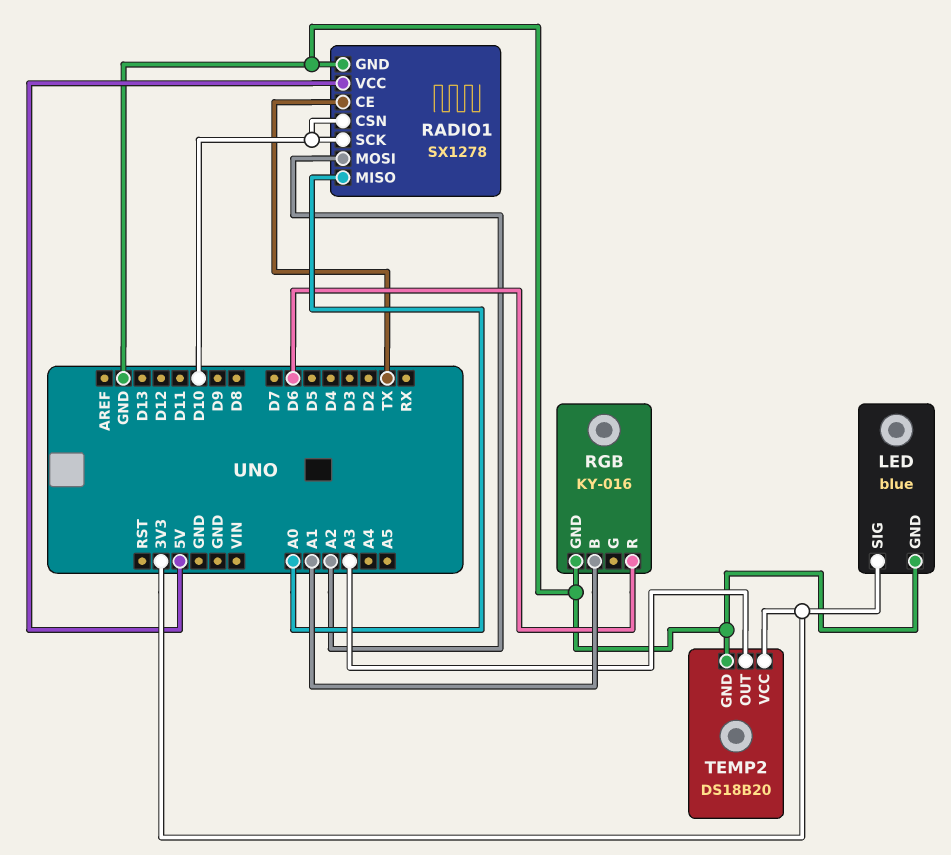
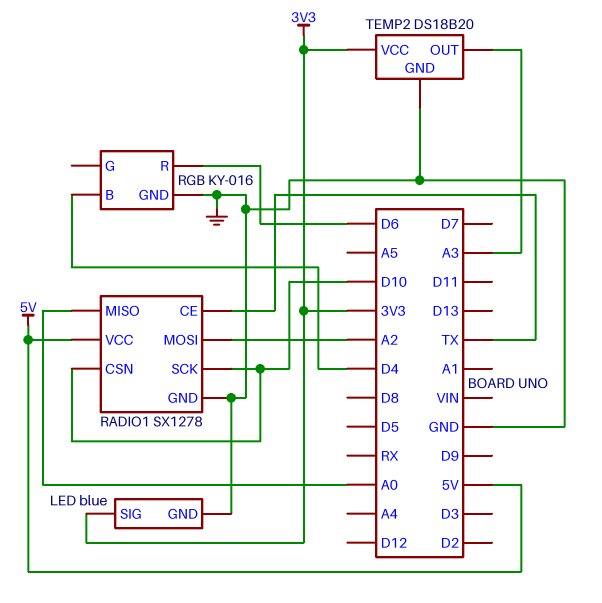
RGB pin B: A1 -> D4

